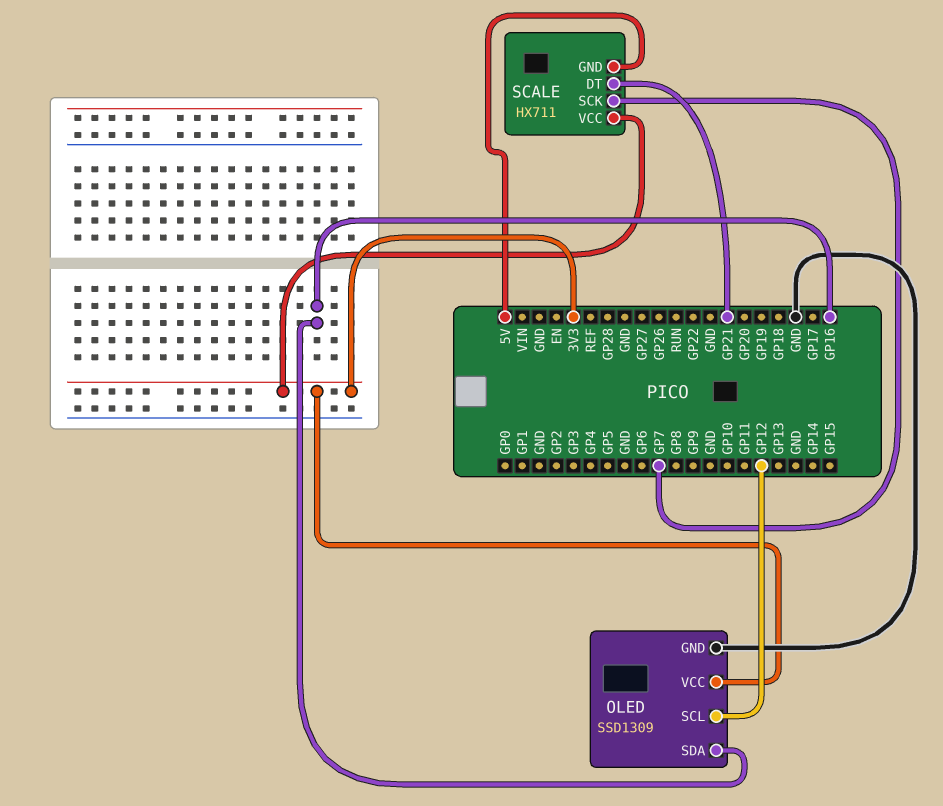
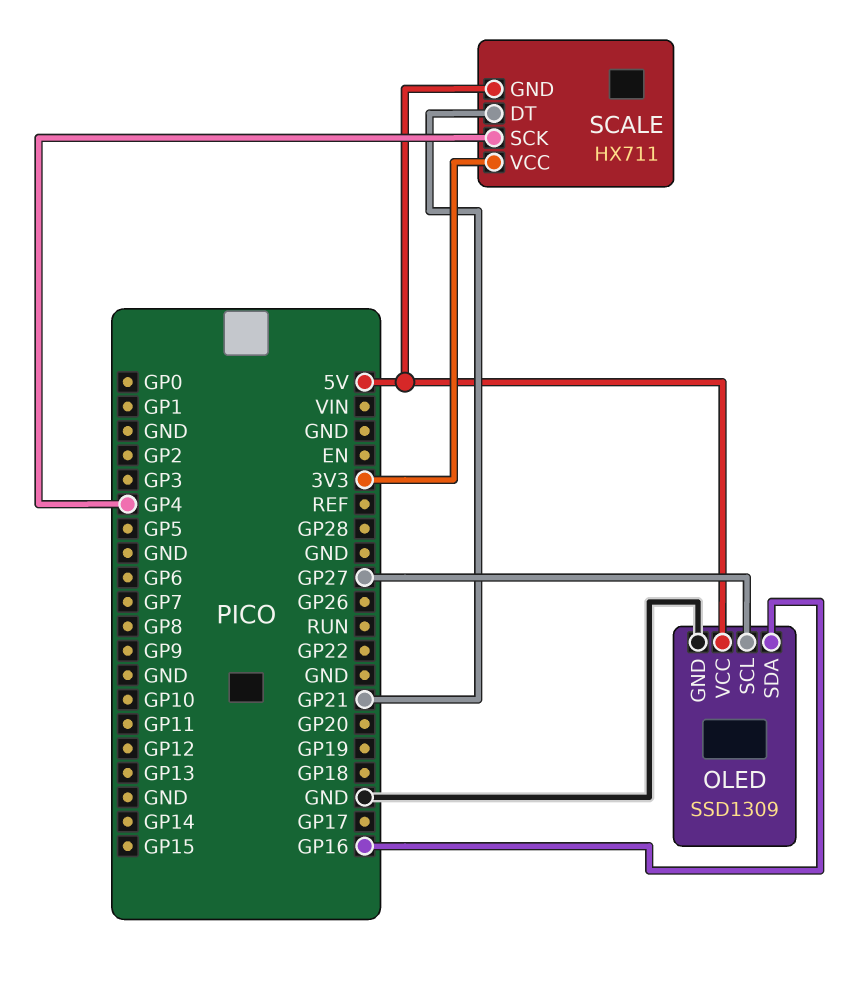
OLED pin SCL: GP12 -> GP27
OLED pin VCC: 3V3 -> 5V
SCALE pin SCK: GP7 -> GP4

